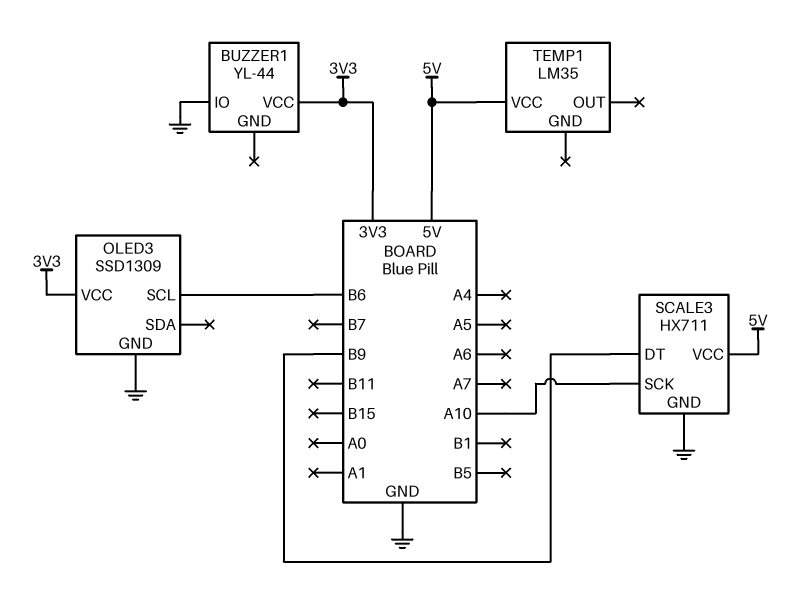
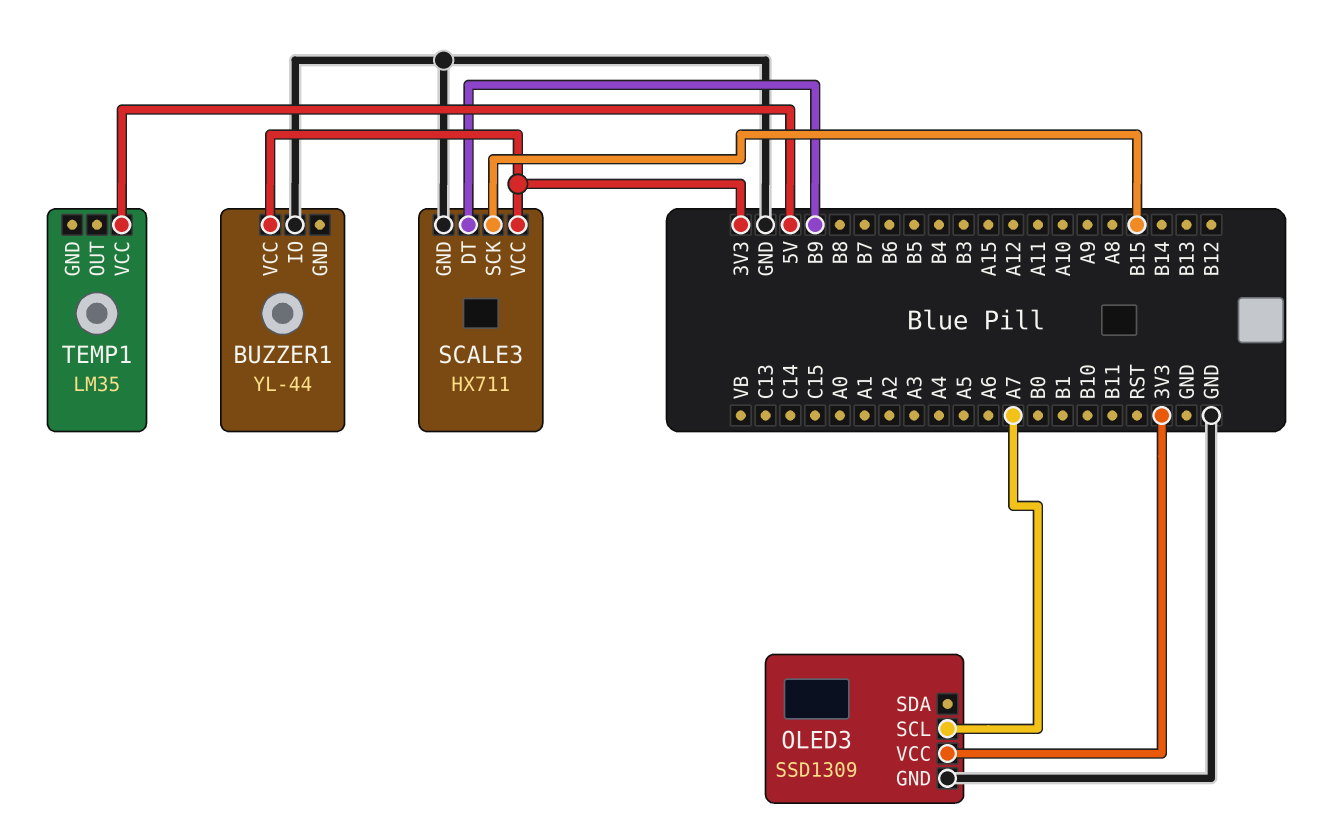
OLED3 pin SCL: B6 -> A7
SCALE3 pin SCK: A10 -> B15
SCALE3 pin VCC: 5V -> 3V3

